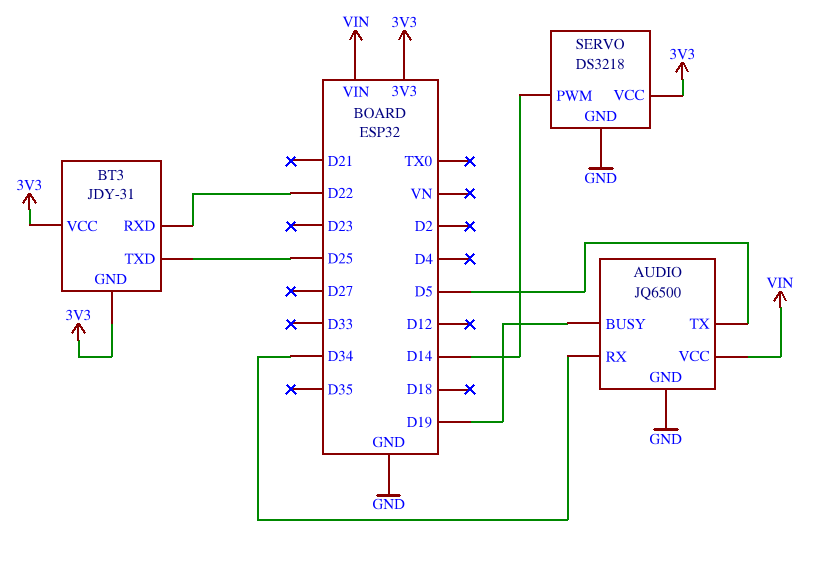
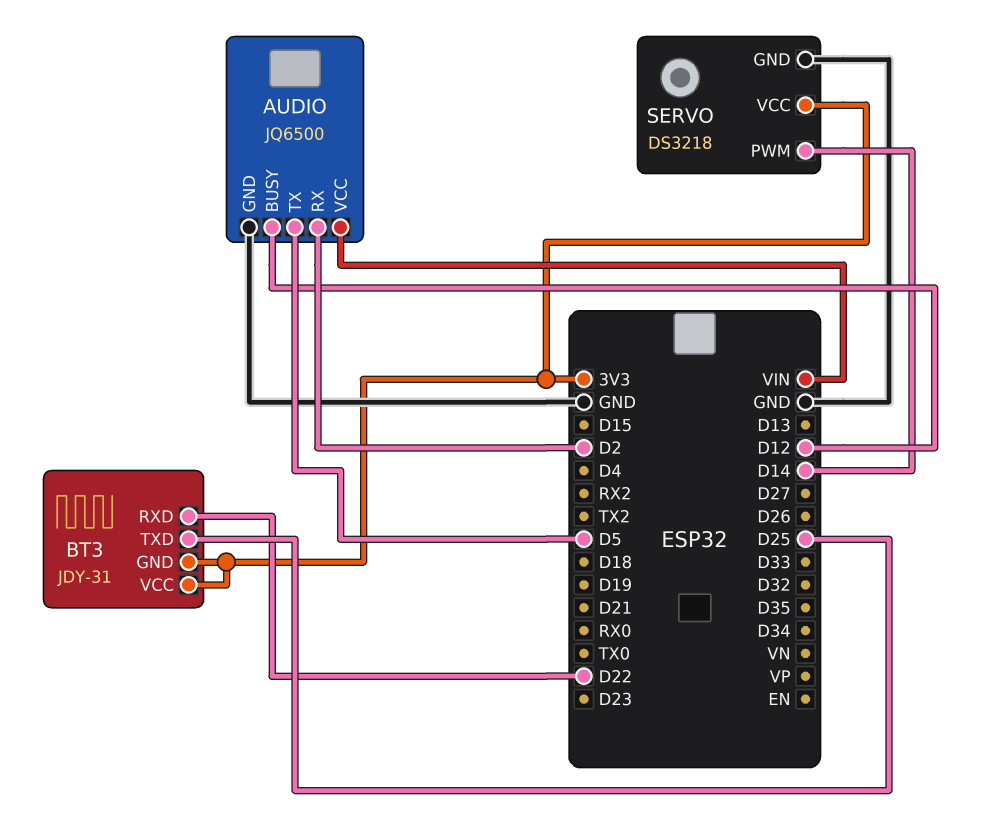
AUDIO pin BUSY: D19 -> D12
AUDIO pin RX: D34 -> D2

